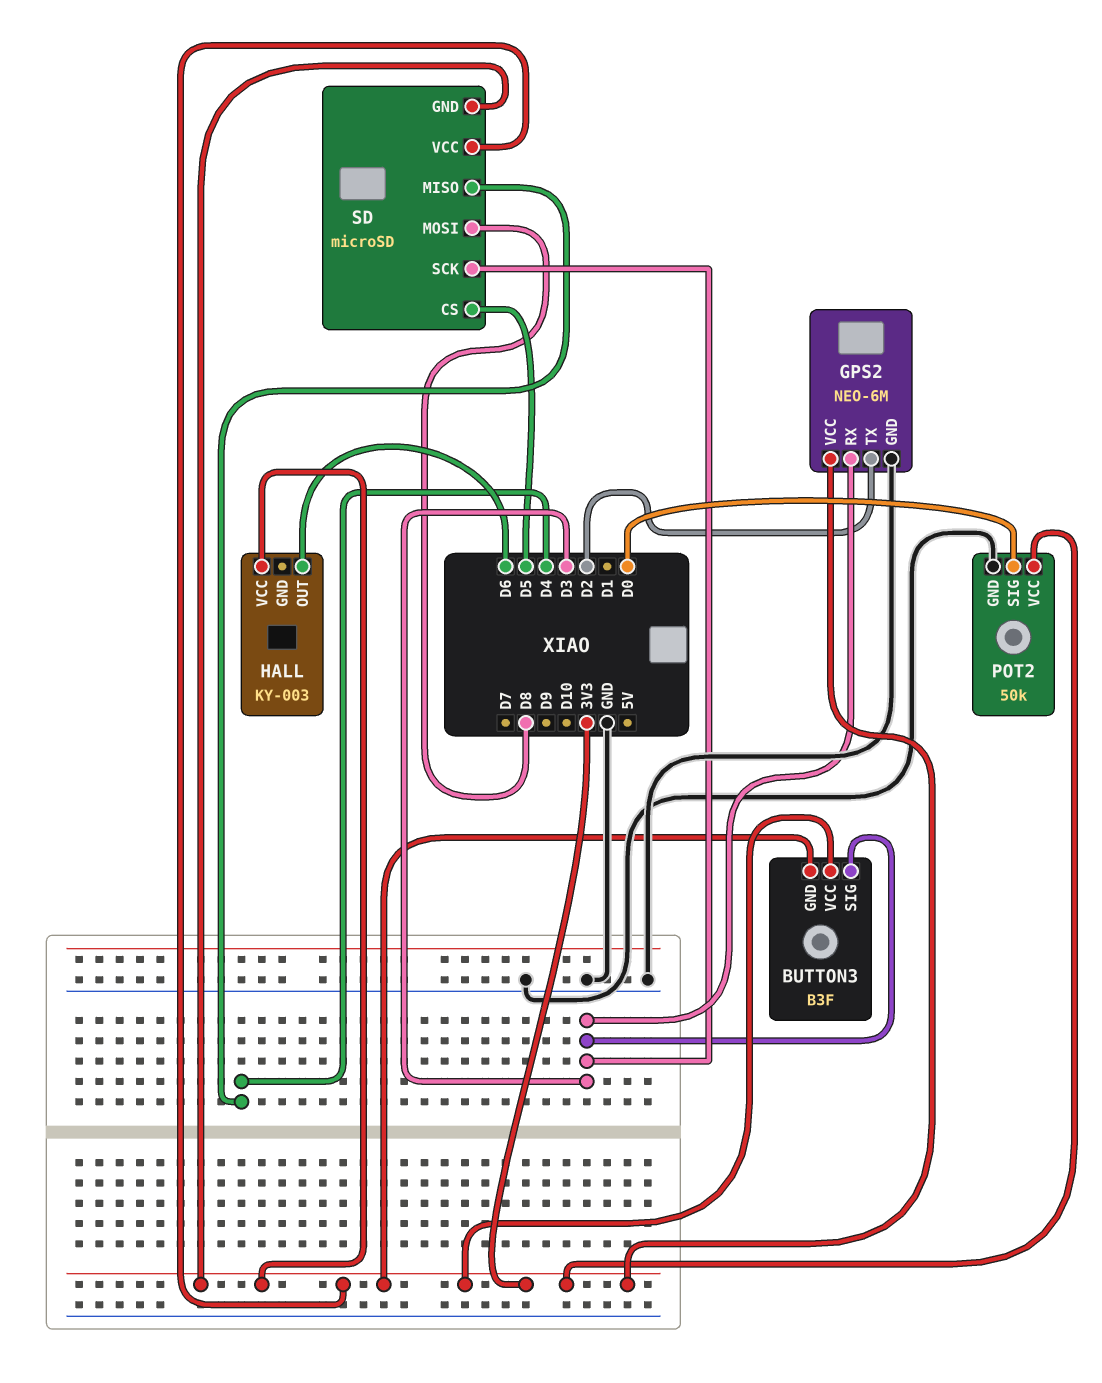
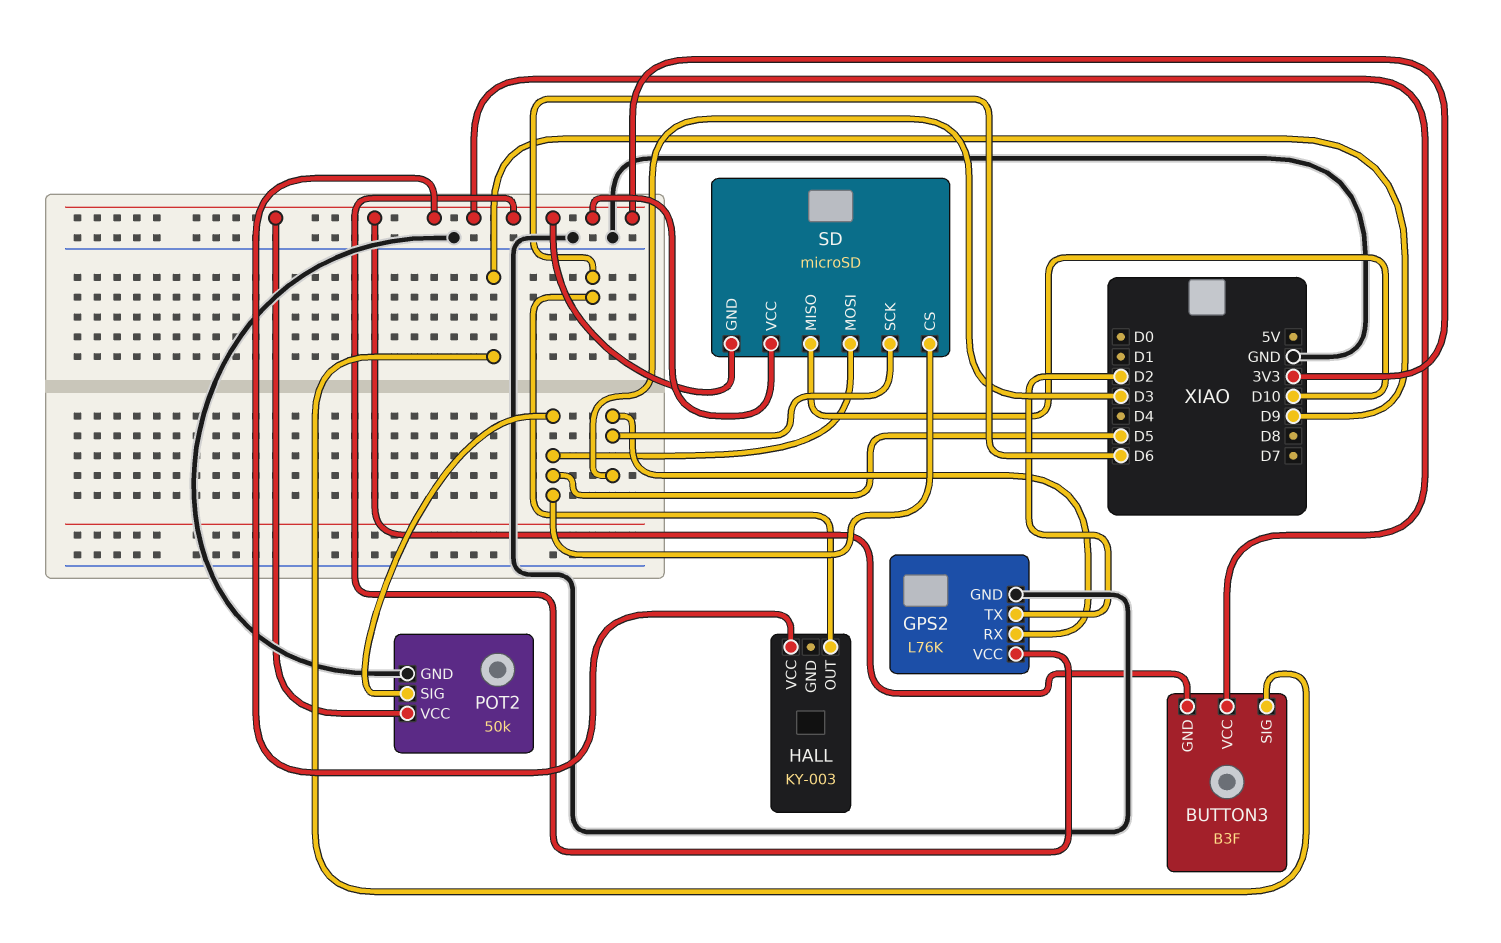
BUTTON3 pin SIG: D3 -> D9
GPS2: NEO-6M -> L76K
POT2 pin SIG: D0 -> D5
SD pin MISO: D4 -> D10
SD pin MOSI: D8 -> D5

